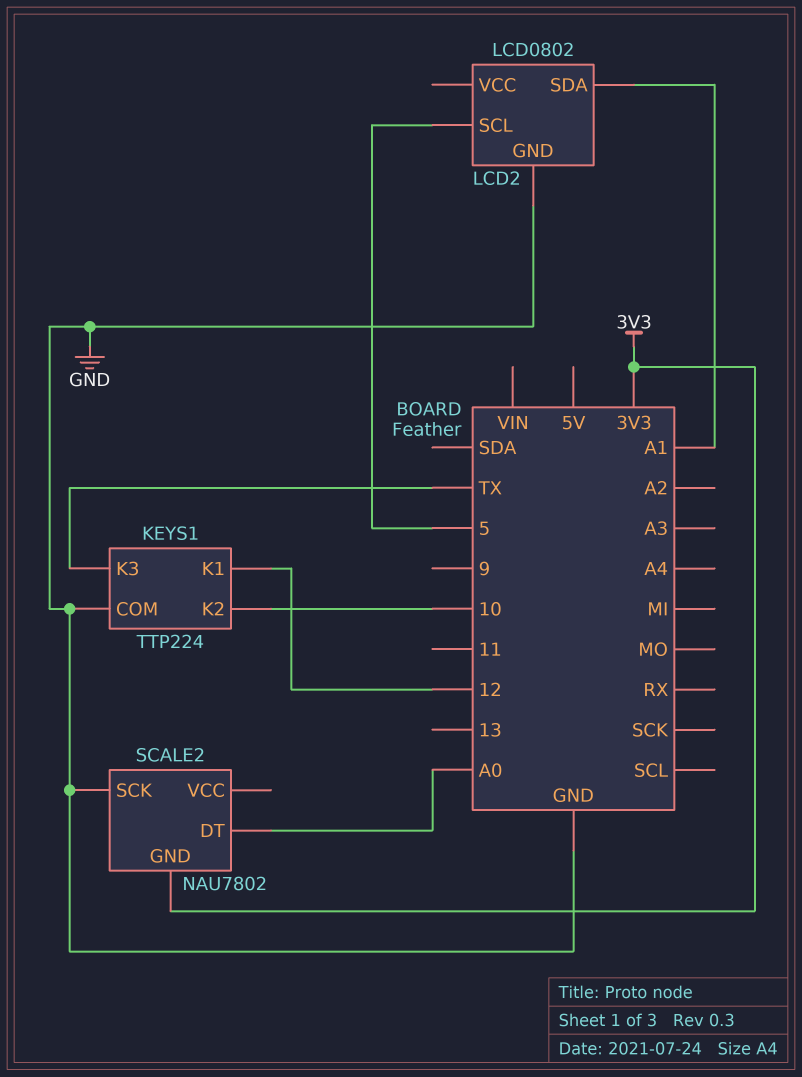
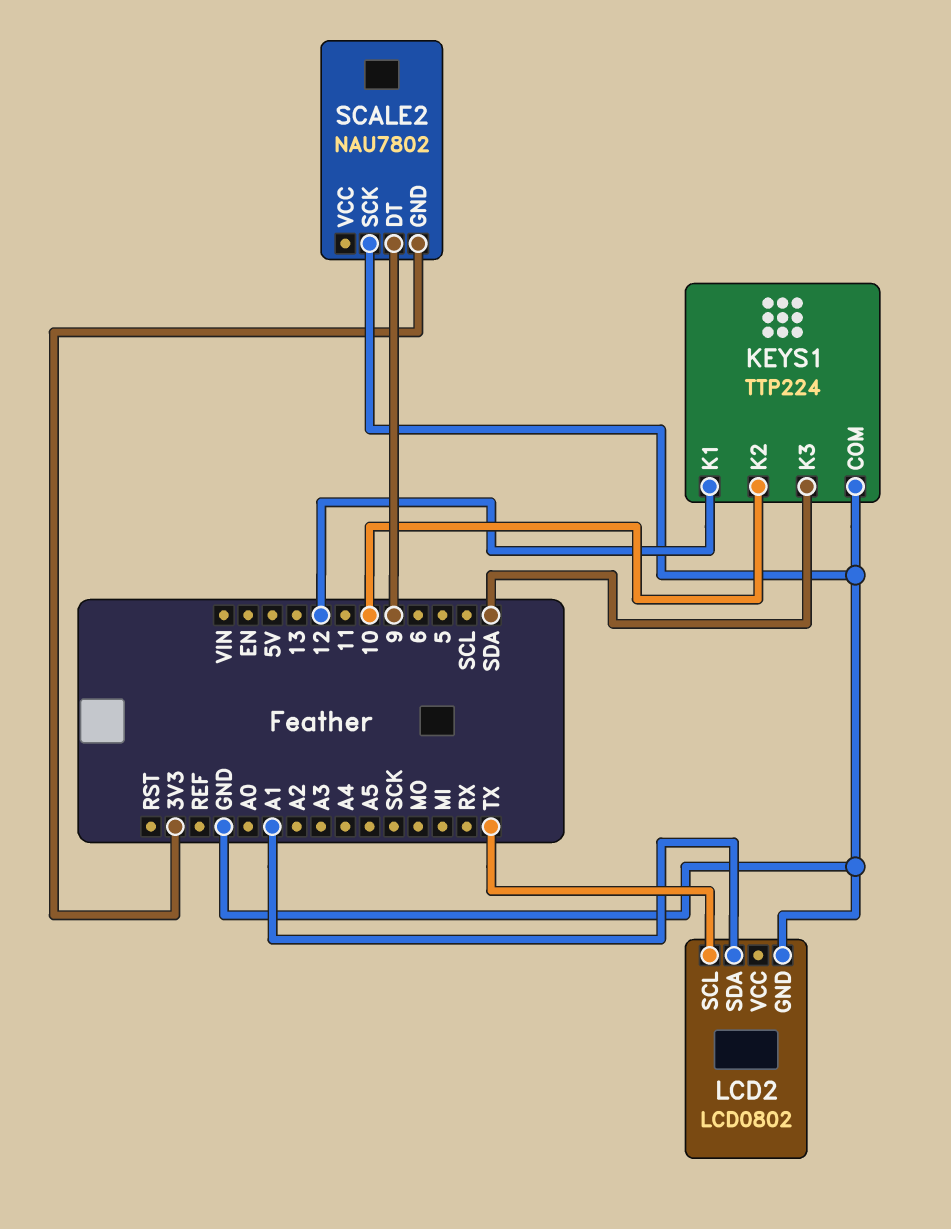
KEYS1 pin K3: TX -> SDA
LCD2 pin SCL: 5 -> TX
SCALE2 pin DT: A0 -> 9

